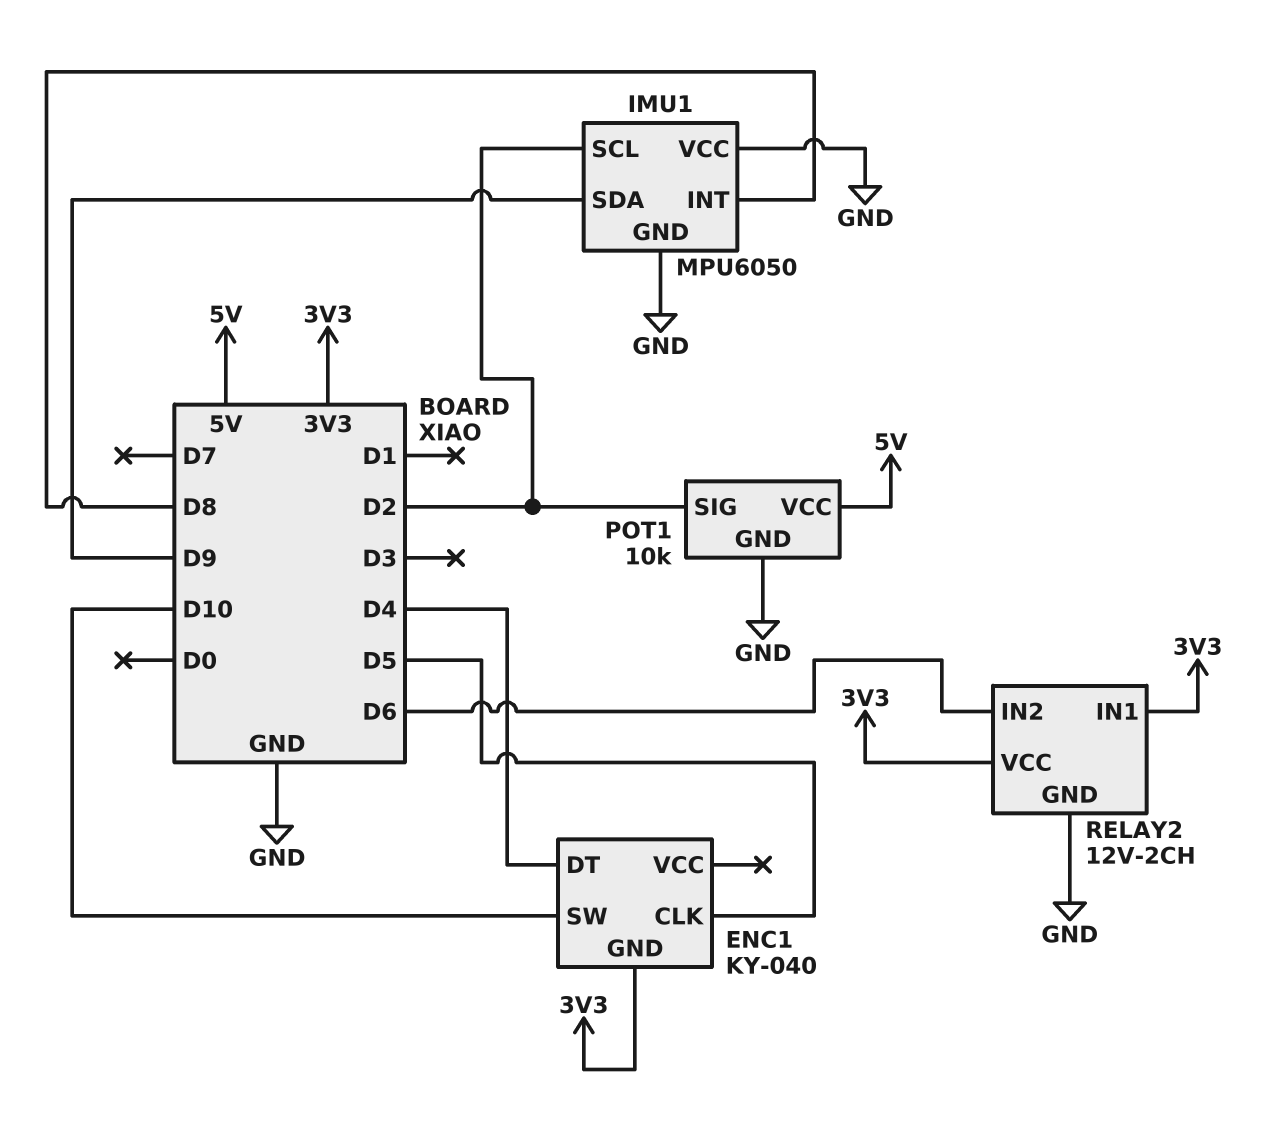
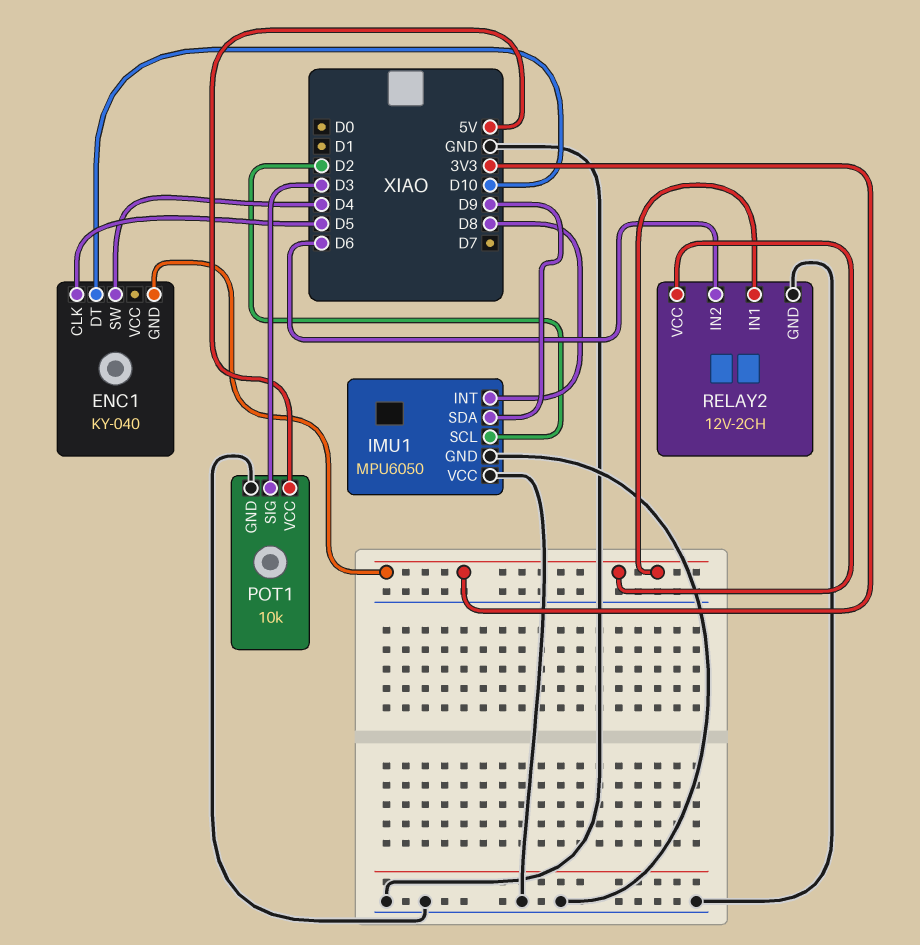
ENC1 pin DT: D4 -> D10
ENC1 pin SW: D10 -> D4
POT1 pin SIG: D2 -> D3

